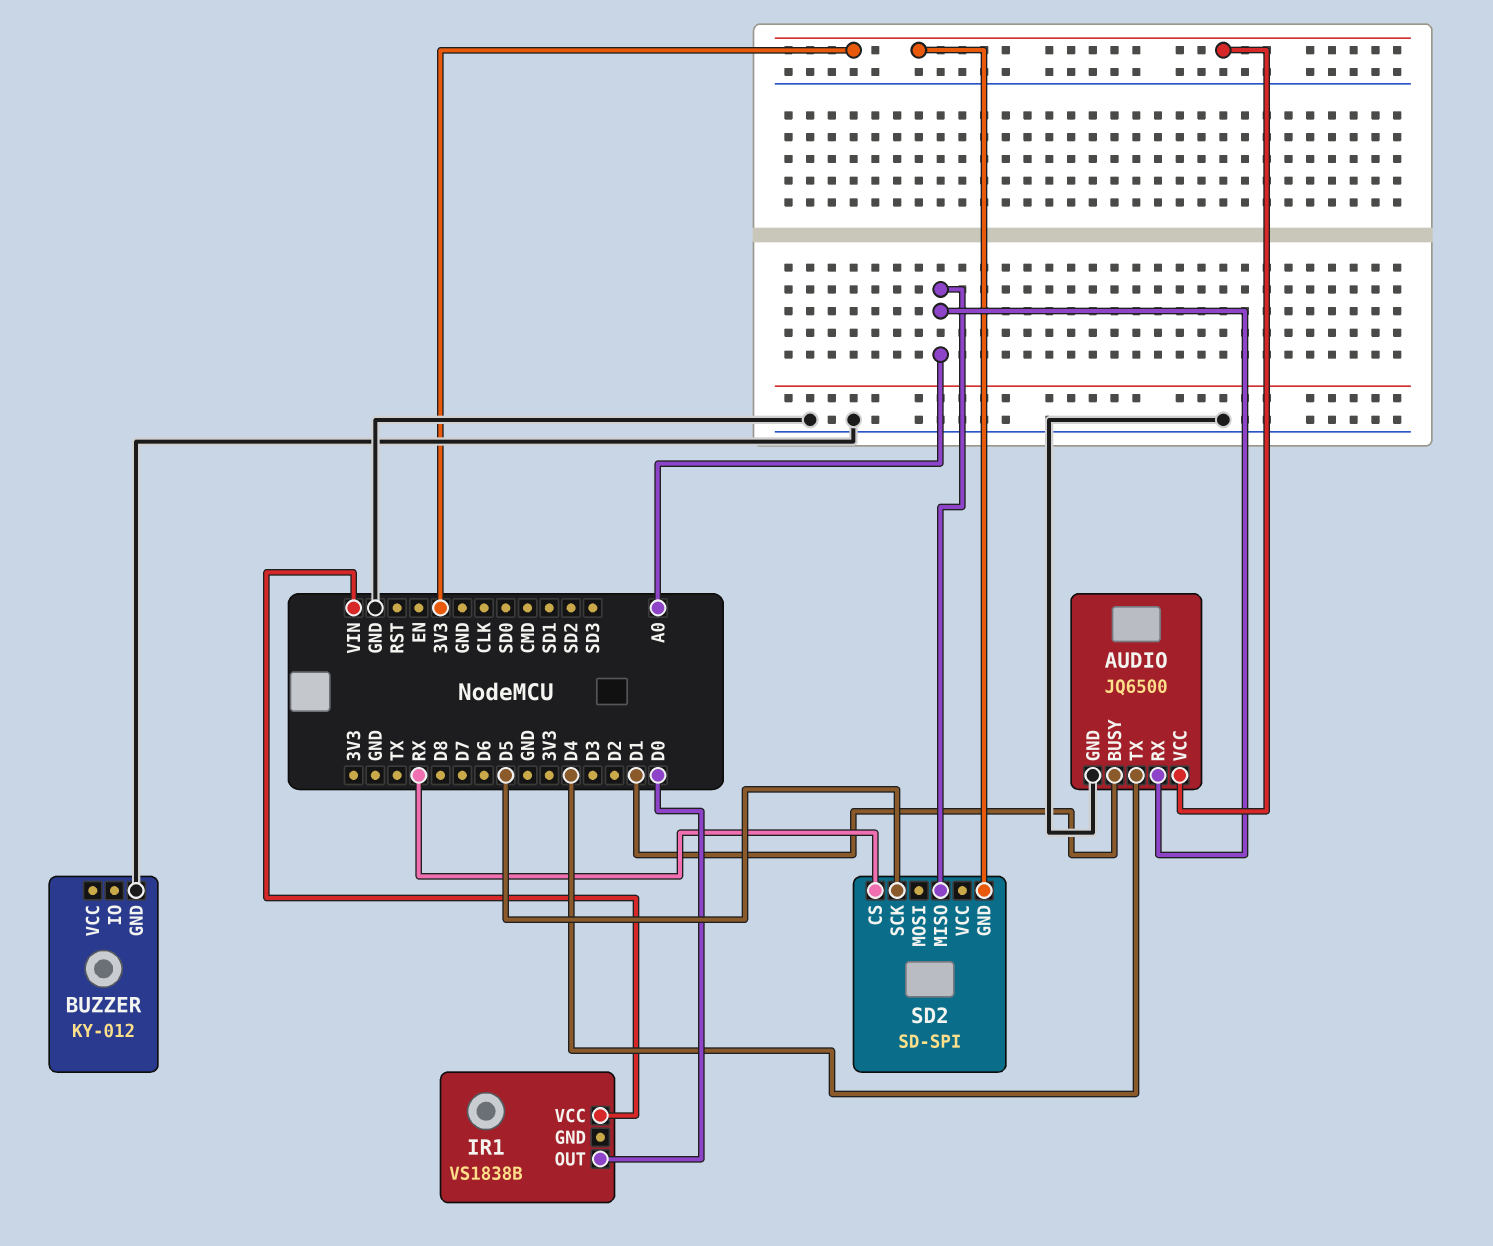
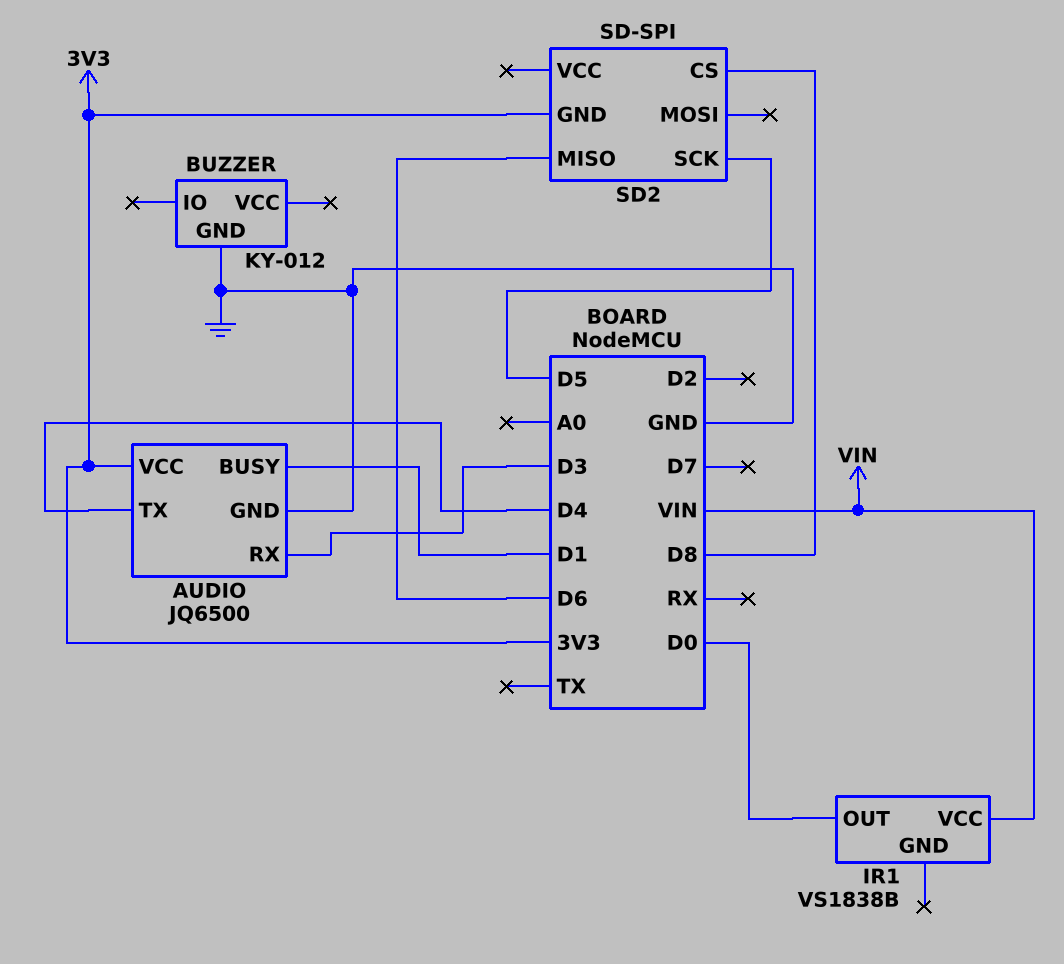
AUDIO pin RX: A0 -> D3
SD2 pin CS: RX -> D8
SD2 pin MISO: A0 -> D6

